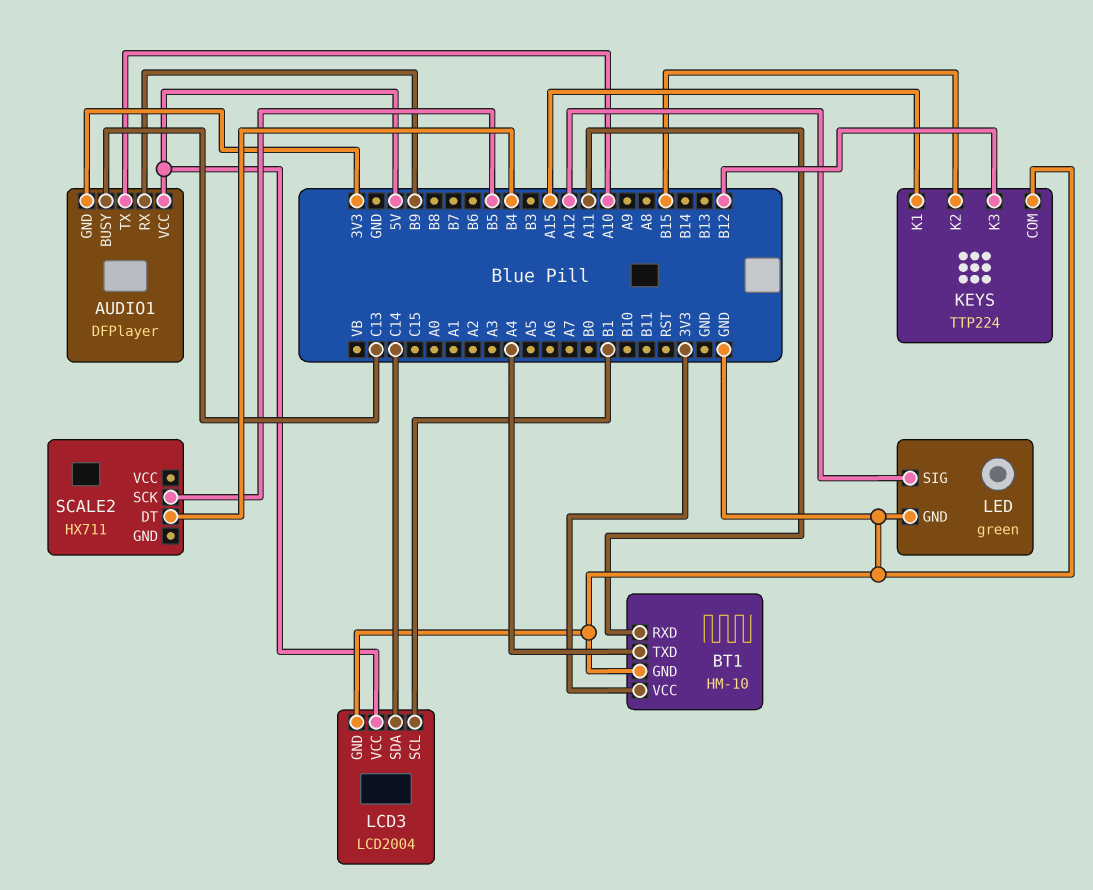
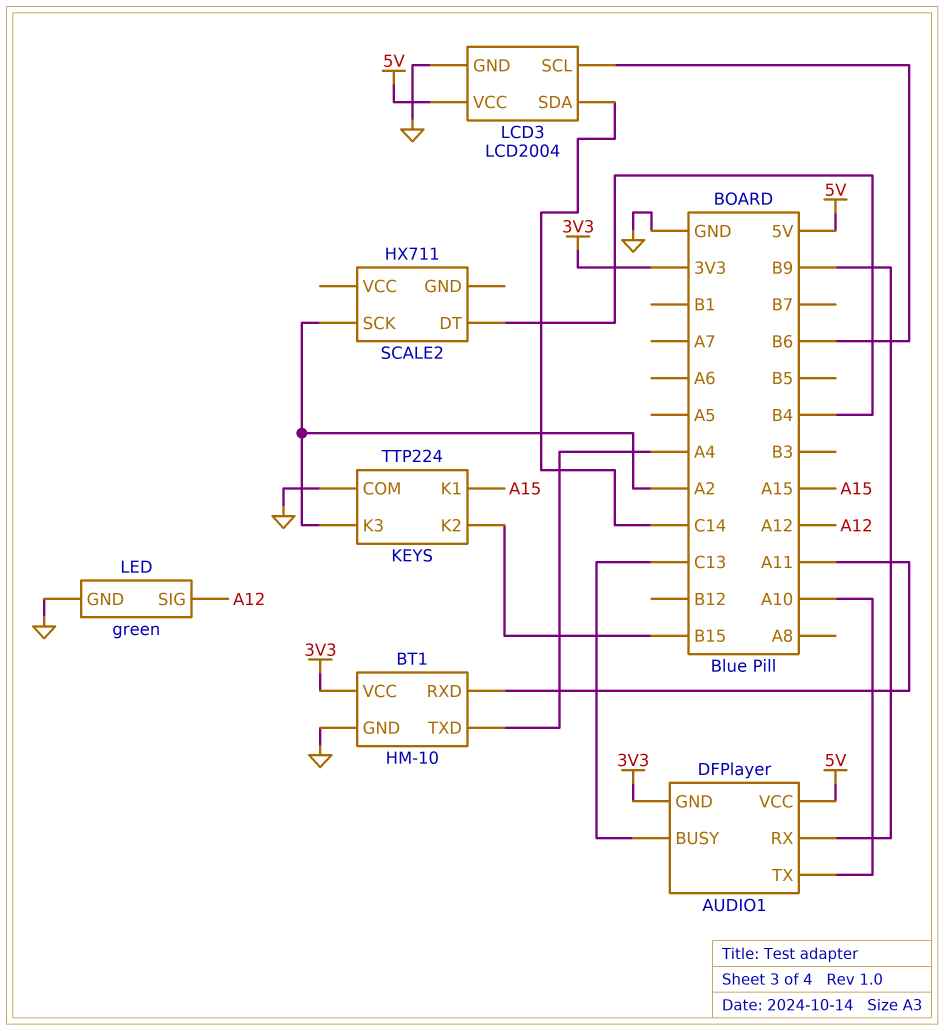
KEYS pin K3: B12 -> A2
LCD3 pin SCL: B1 -> B6
SCALE2 pin SCK: B5 -> A2

